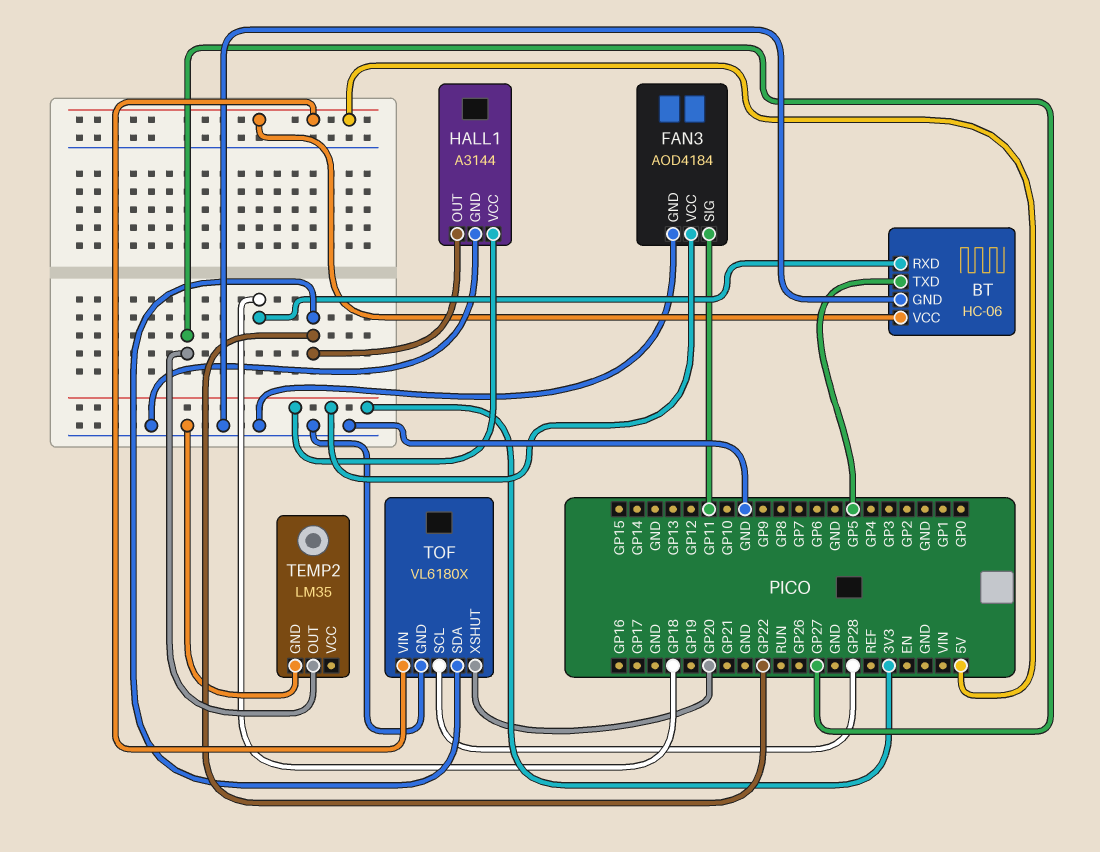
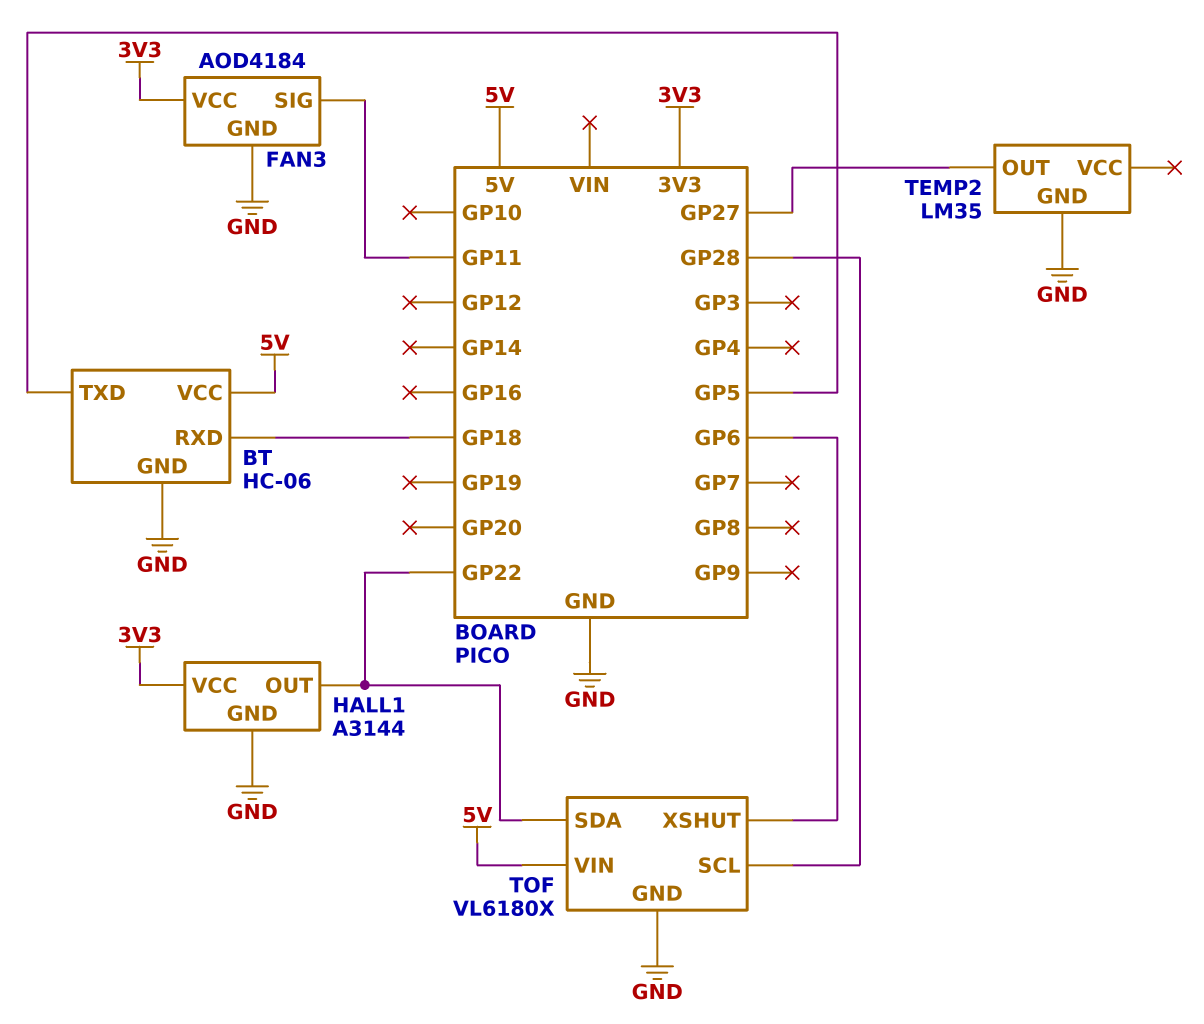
TOF pin XSHUT: GP20 -> GP6

